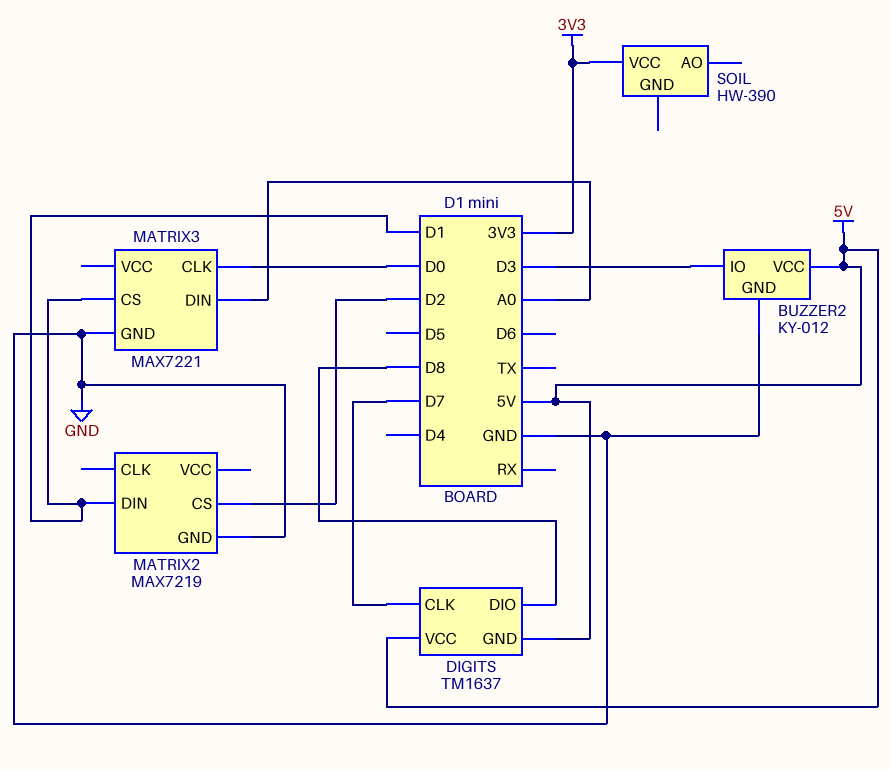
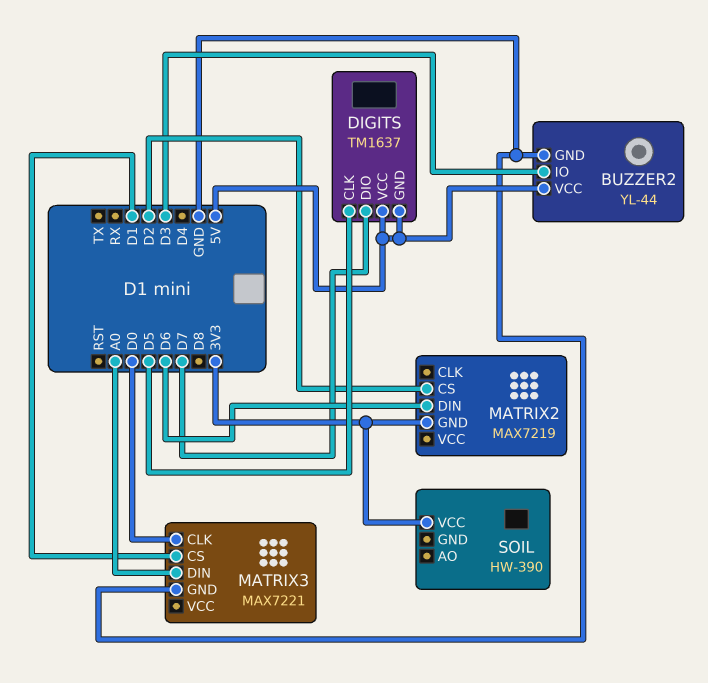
BUZZER2: KY-012 -> YL-44
DIGITS pin CLK: D7 -> D5
DIGITS pin DIO: D8 -> D7
MATRIX2 pin DIN: D1 -> D6
MATRIX2 pin GND: GND -> 3V3

